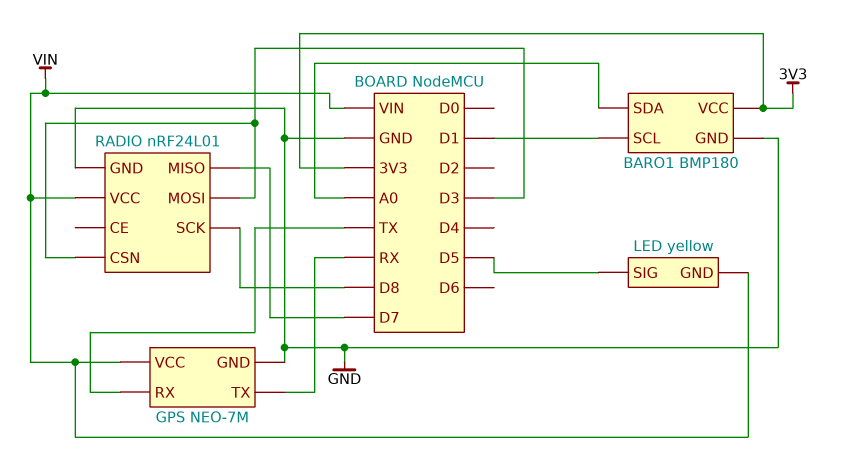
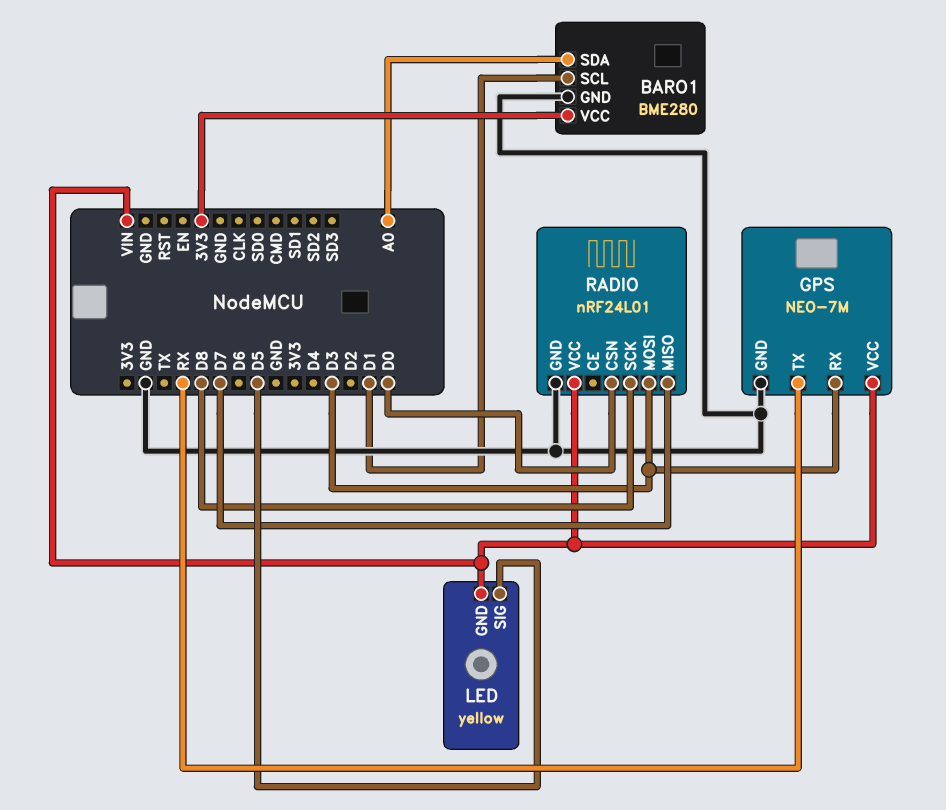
BARO1: BMP180 -> BME280
GPS pin RX: TX -> D3
RADIO pin CSN: D3 -> D0

